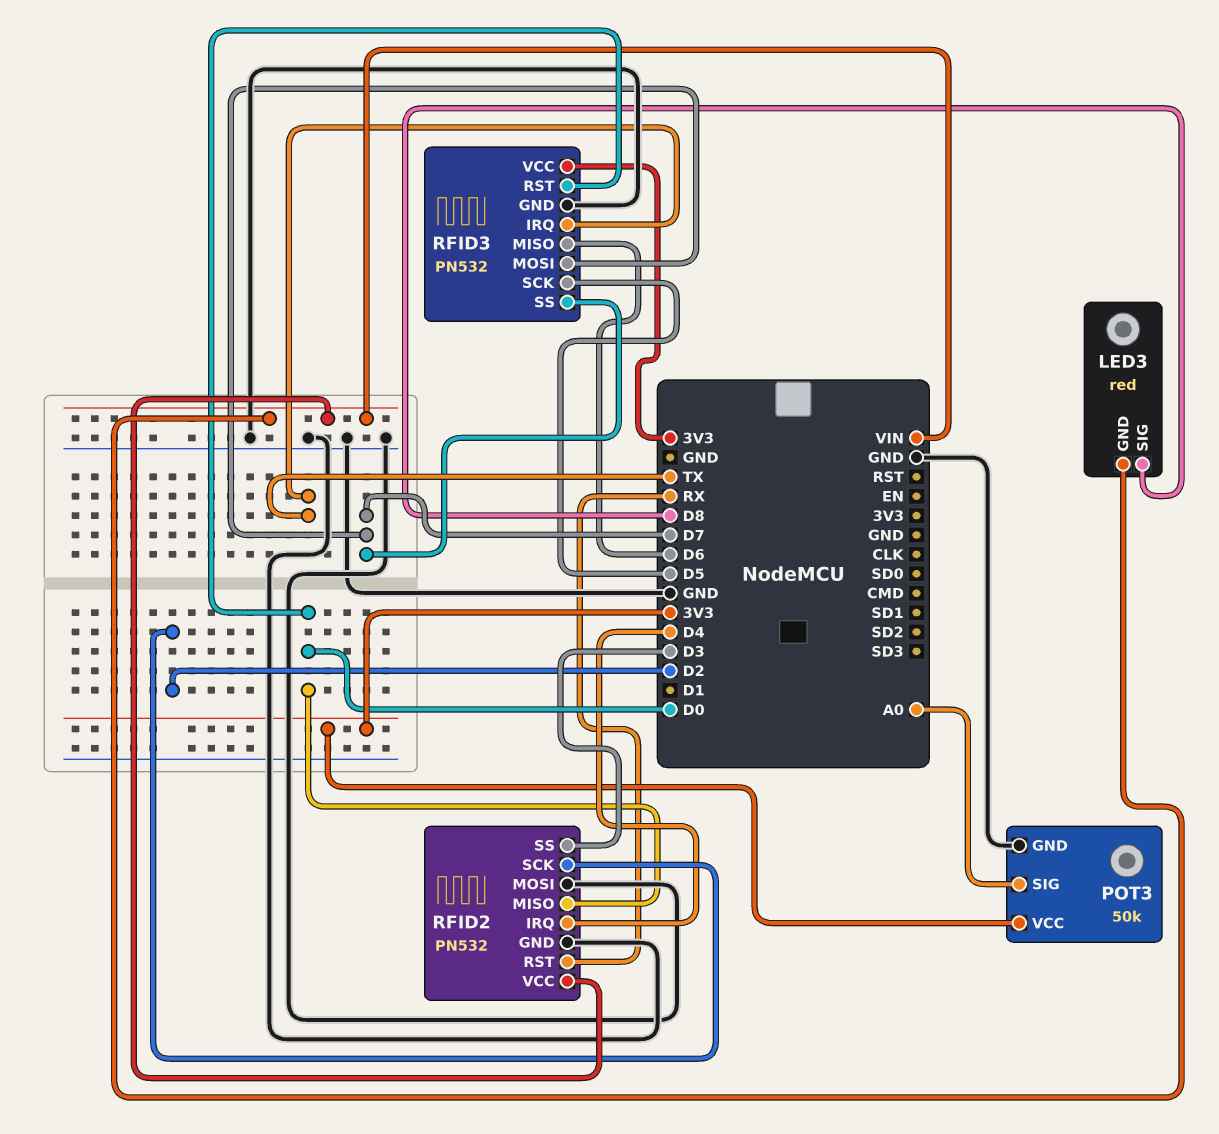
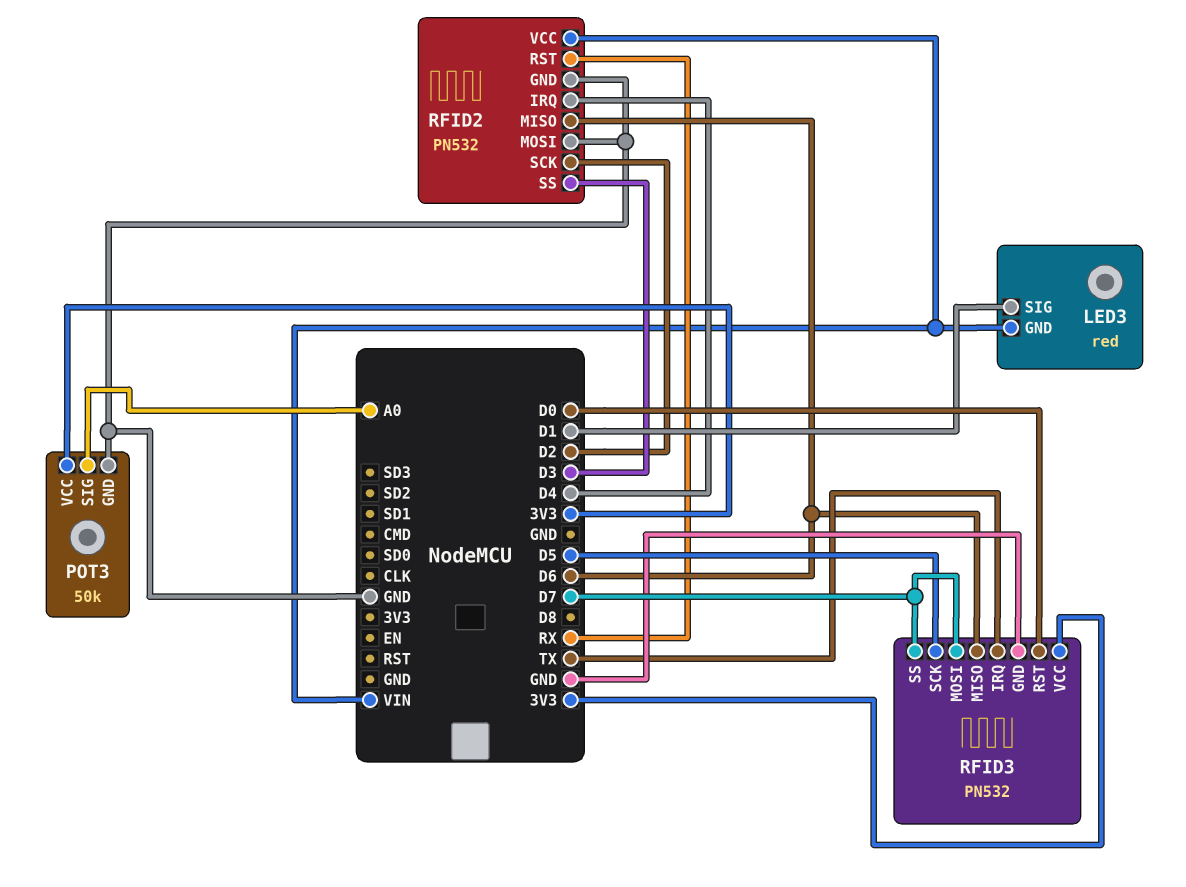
LED3 pin SIG: D8 -> D1
RFID2 pin MISO: D0 -> D6

